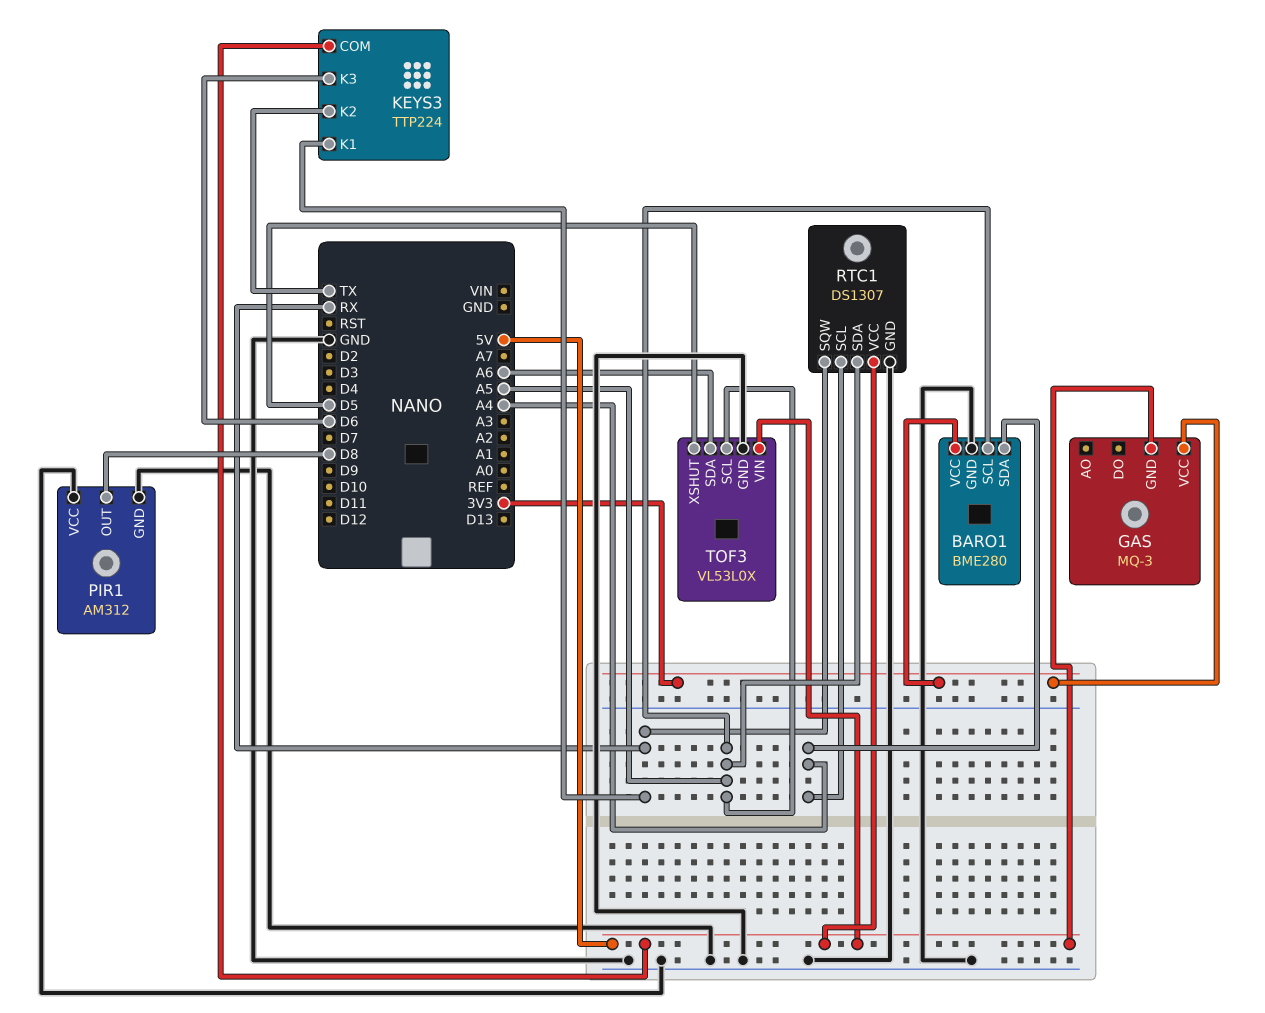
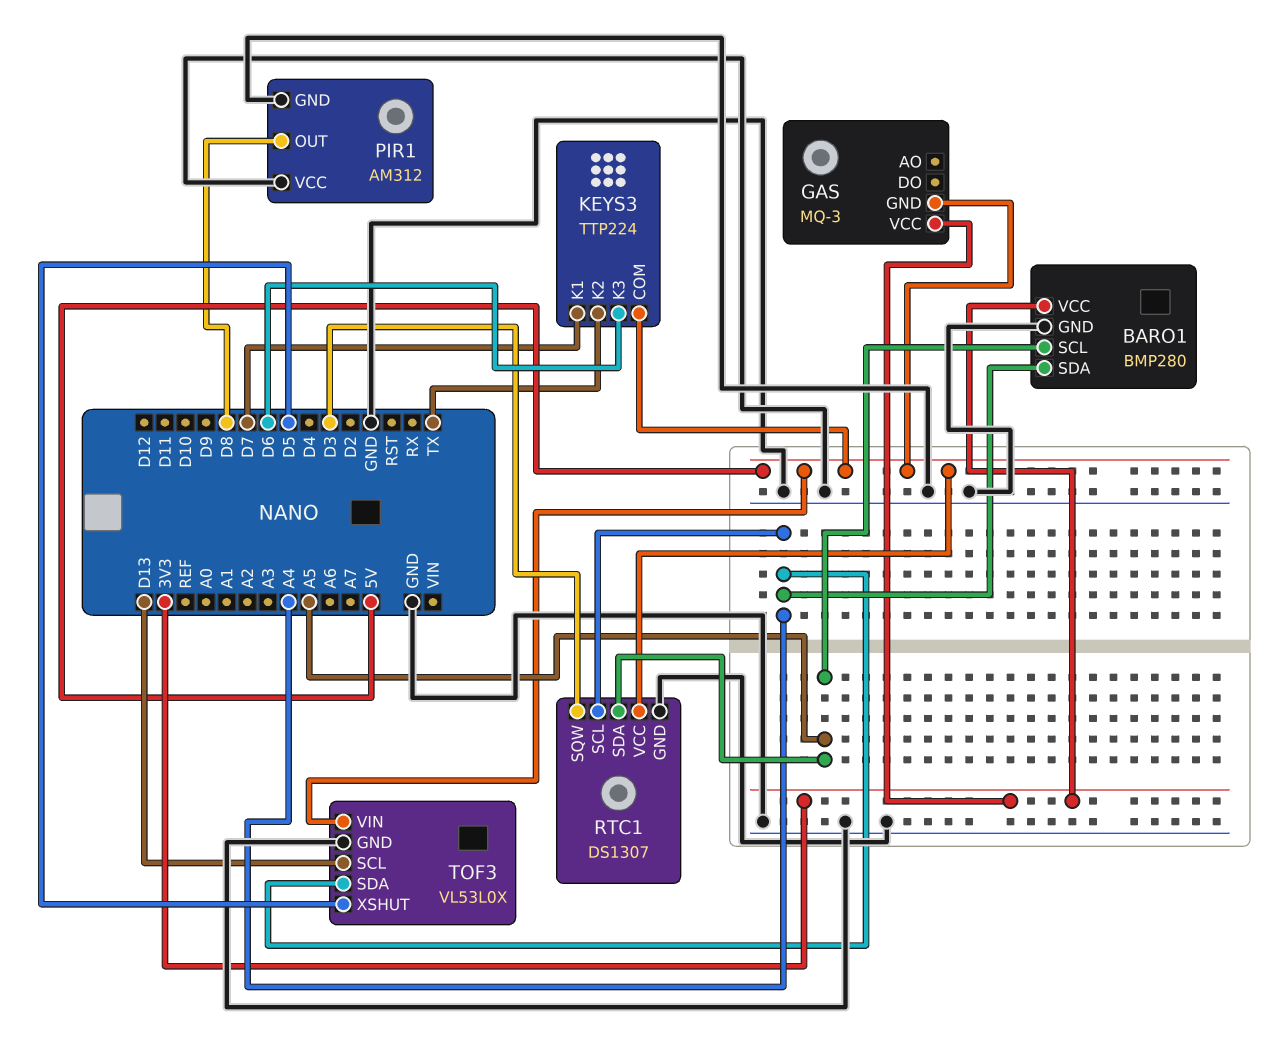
BARO1: BME280 -> BMP280
KEYS3 pin K1: RX -> D7
RTC1 pin SQW: RX -> D3
TOF3 pin SCL: A5 -> D13
TOF3 pin SDA: A6 -> A4

